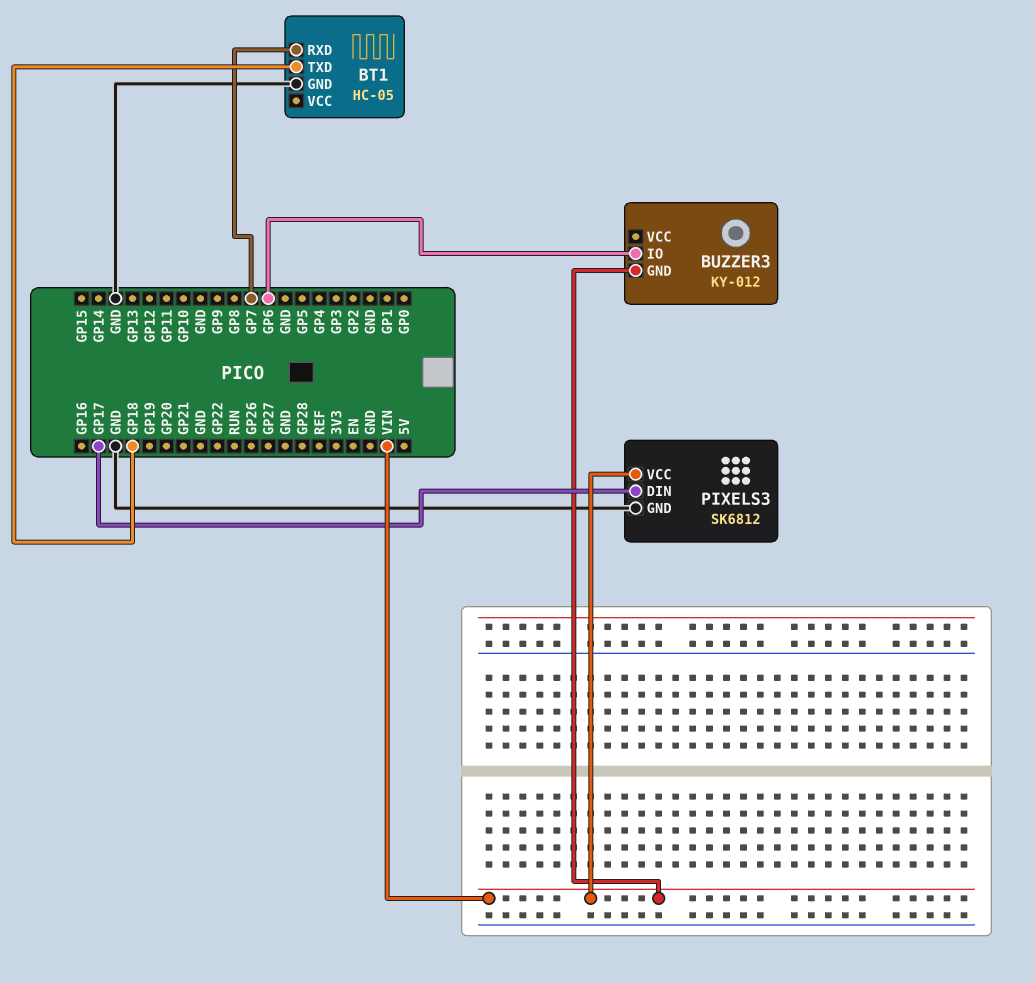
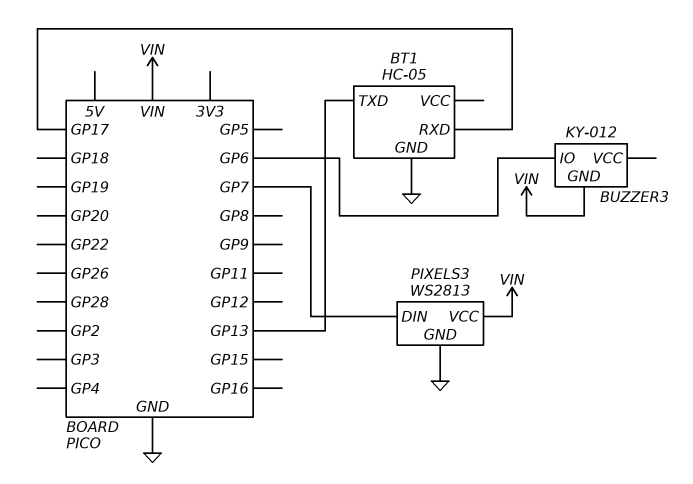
BT1 pin RXD: GP7 -> GP17
BT1 pin TXD: GP18 -> GP13
PIXELS3: SK6812 -> WS2813
PIXELS3 pin DIN: GP17 -> GP7

